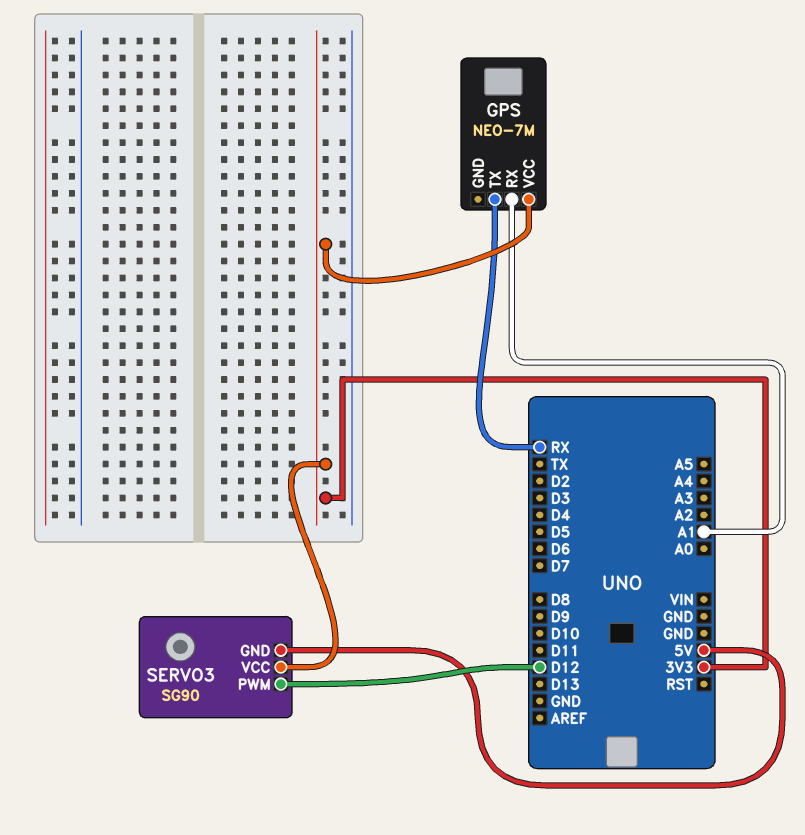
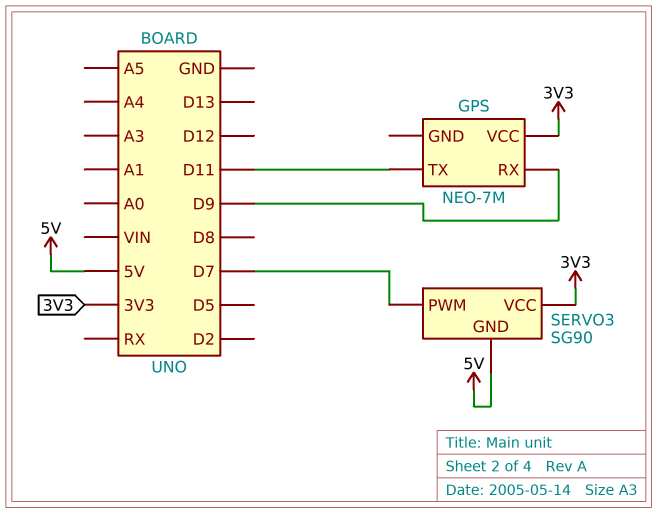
GPS pin RX: A1 -> D9
GPS pin TX: RX -> D11
SERVO3 pin PWM: D12 -> D7

